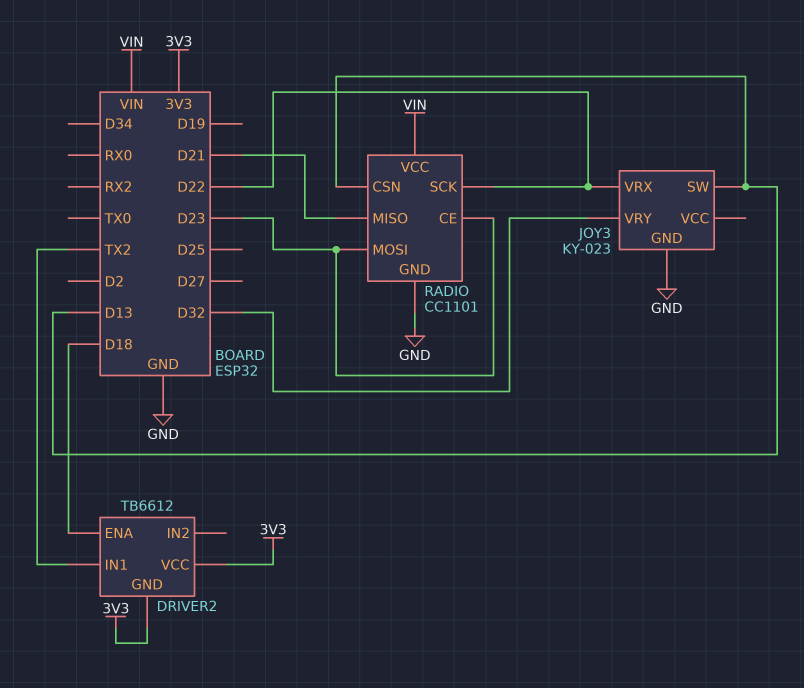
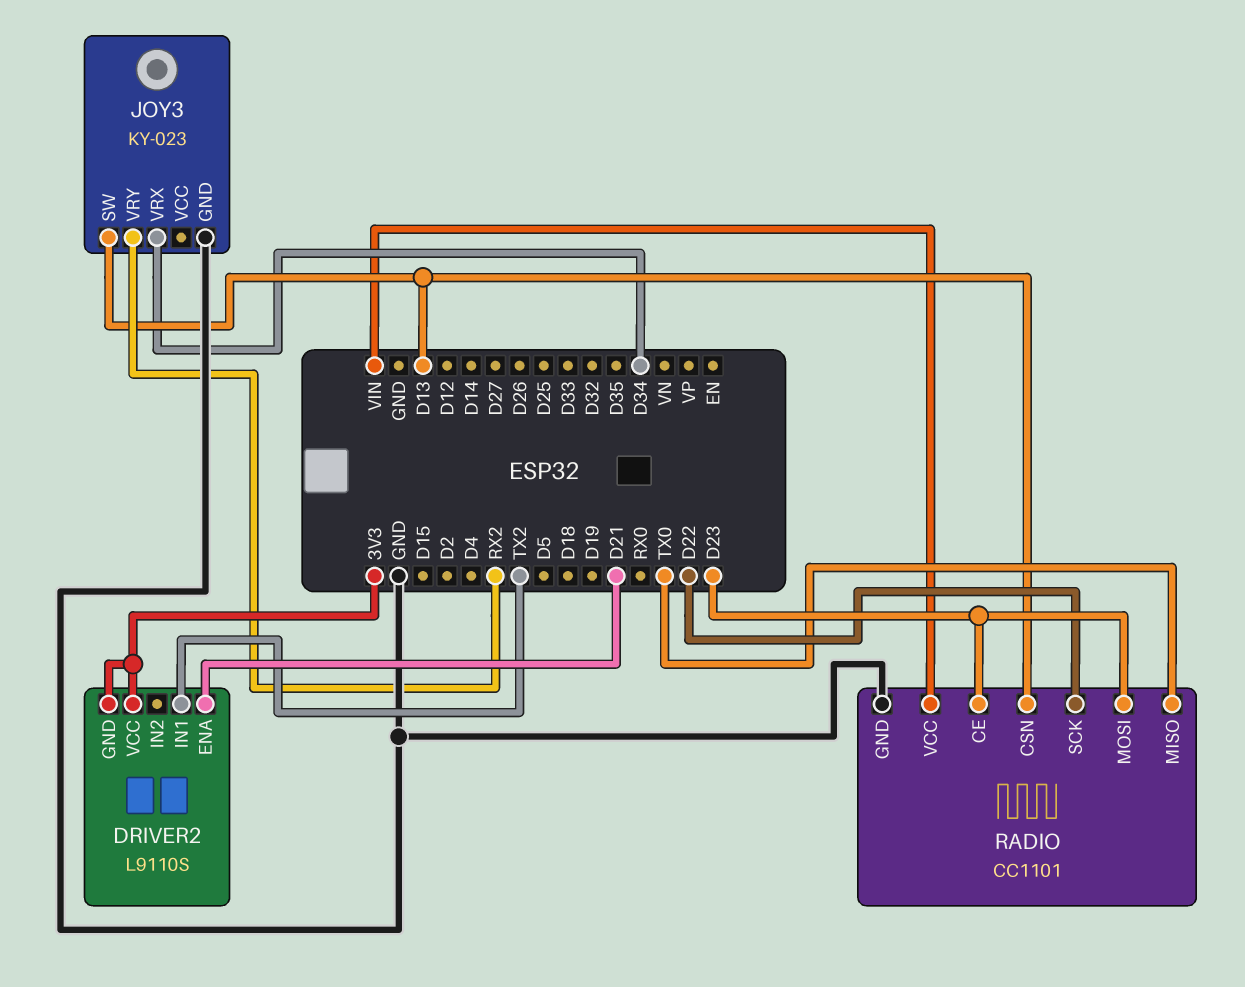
DRIVER2: TB6612 -> L9110S
DRIVER2 pin ENA: D18 -> D21
JOY3 pin VRX: D22 -> D34
JOY3 pin VRY: D32 -> RX2
RADIO pin MISO: D21 -> TX0

